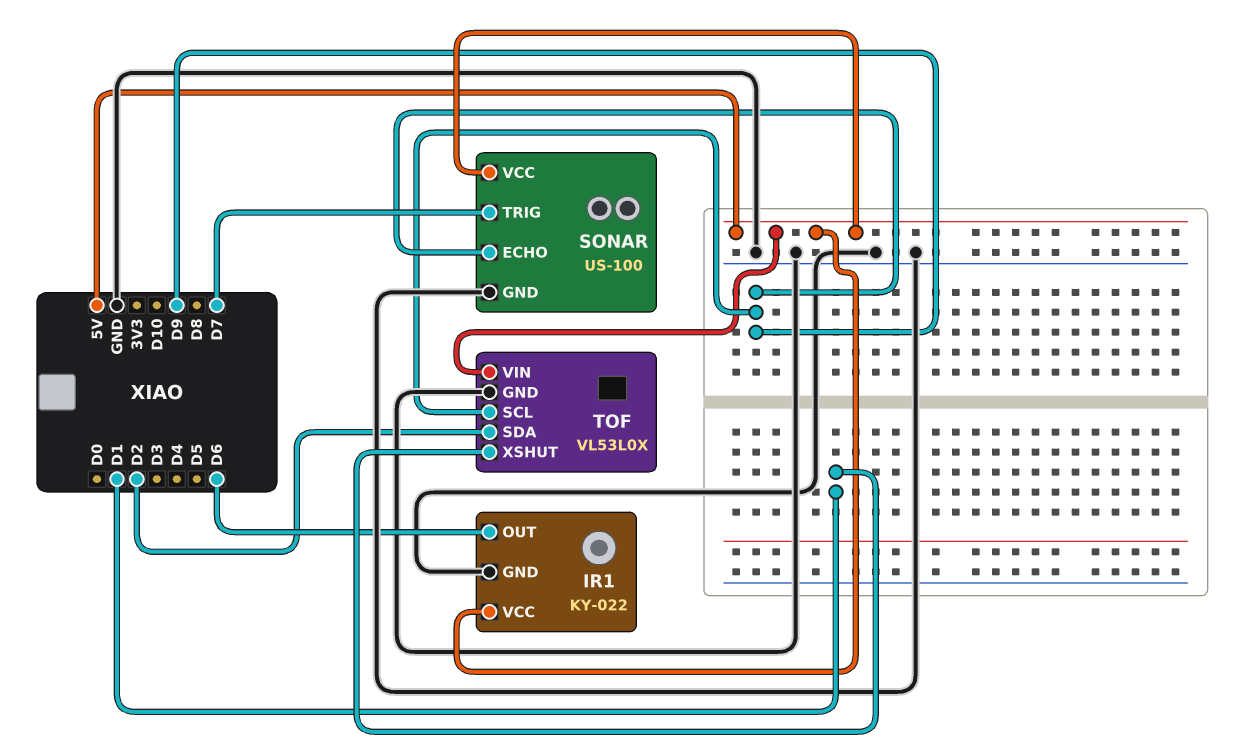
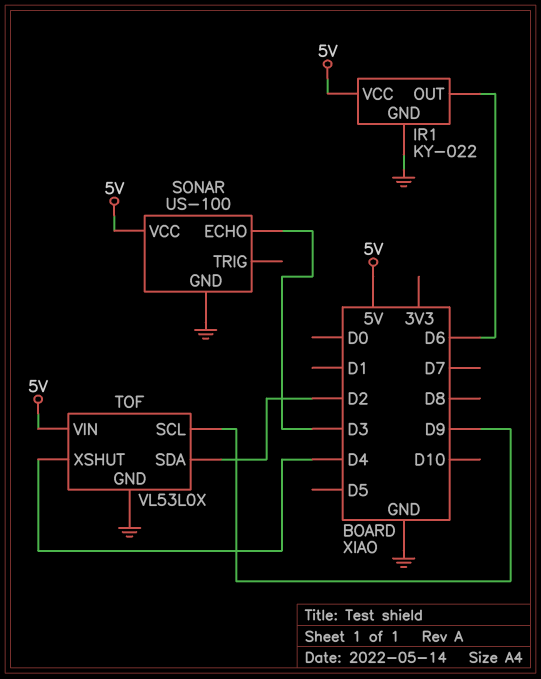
SONAR pin ECHO: D9 -> D3
SONAR pin TRIG: D7 -> none
TOF pin XSHUT: D1 -> D4

